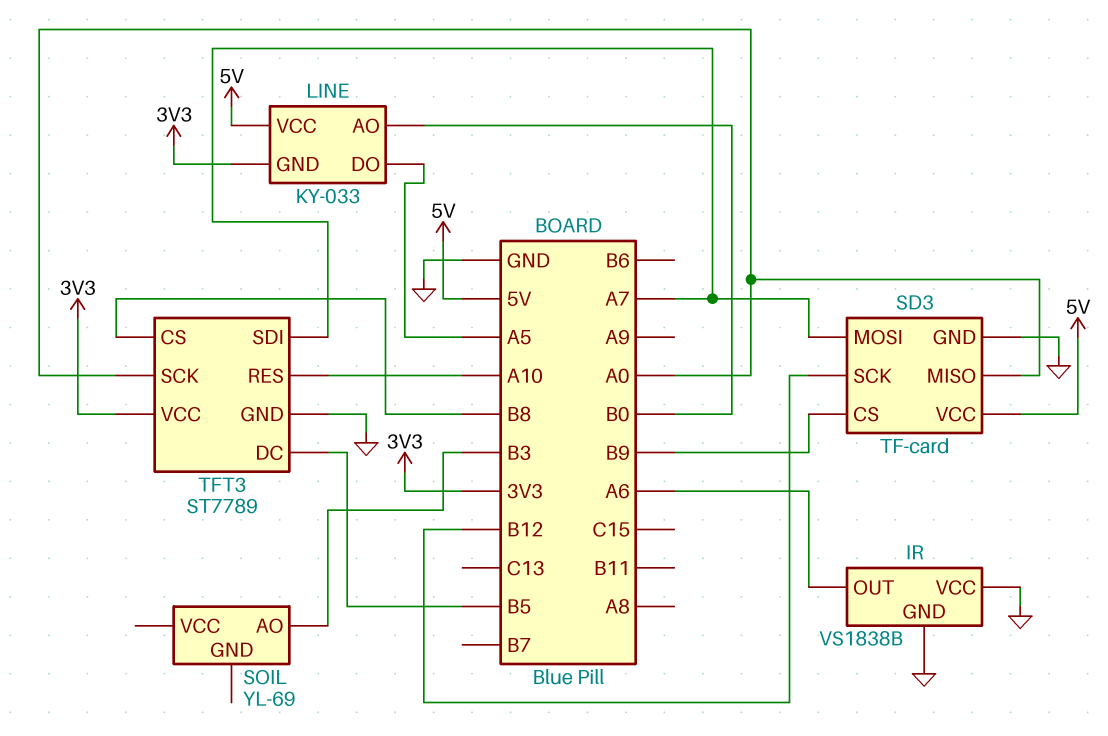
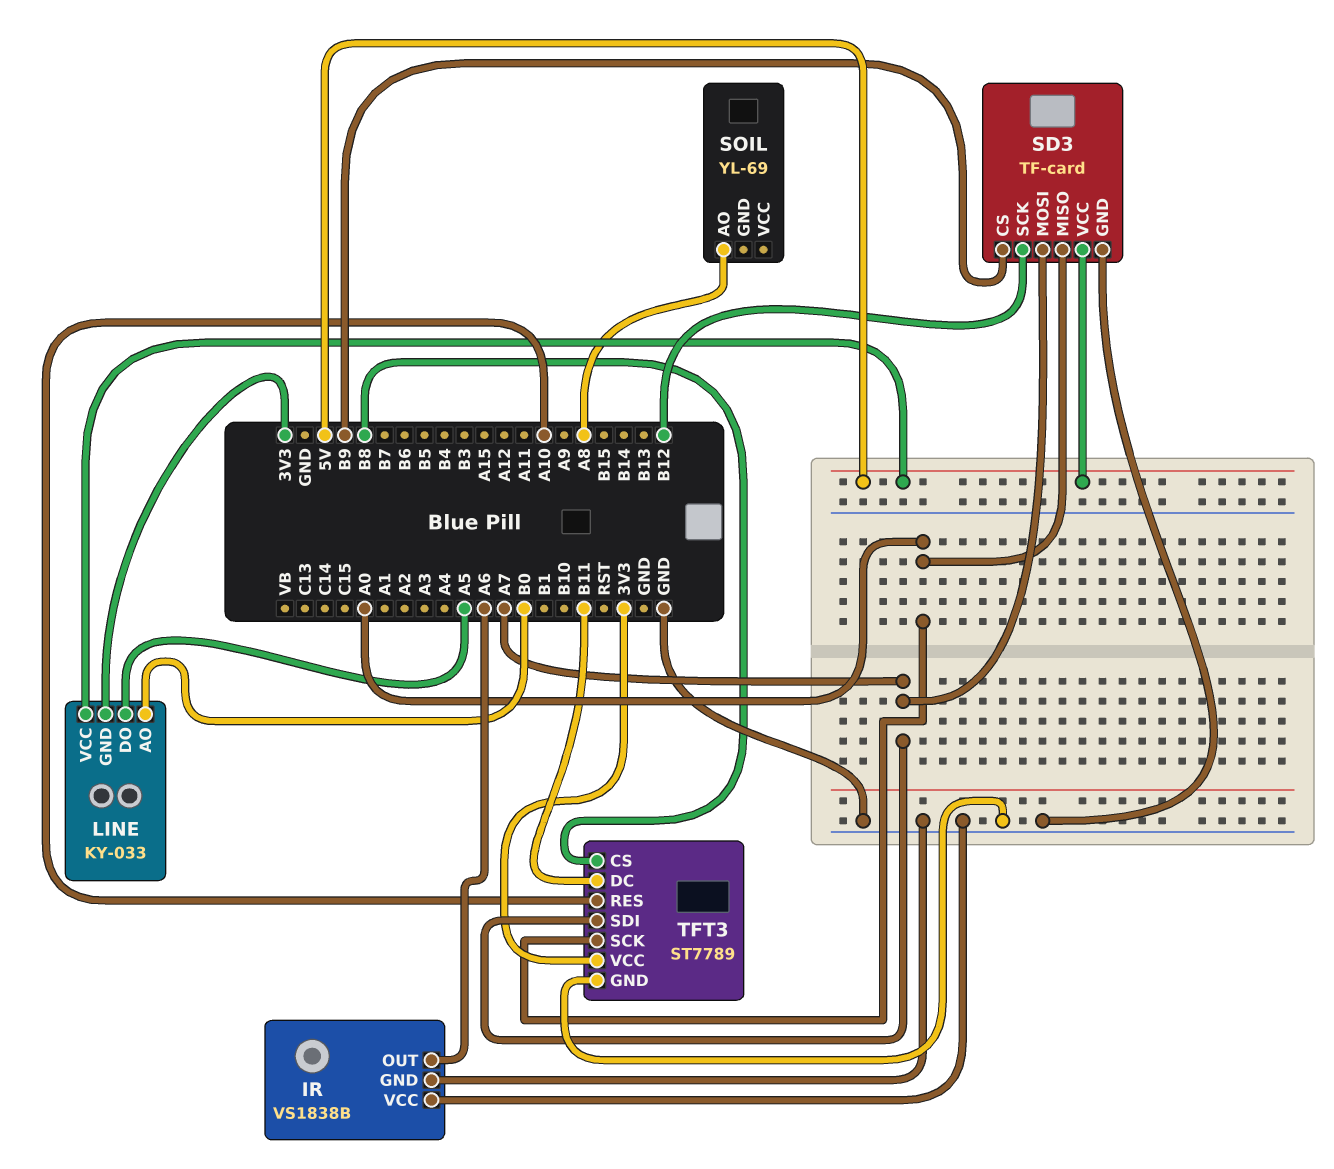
SOIL pin AO: B3 -> A8
TFT3 pin DC: B5 -> B11

